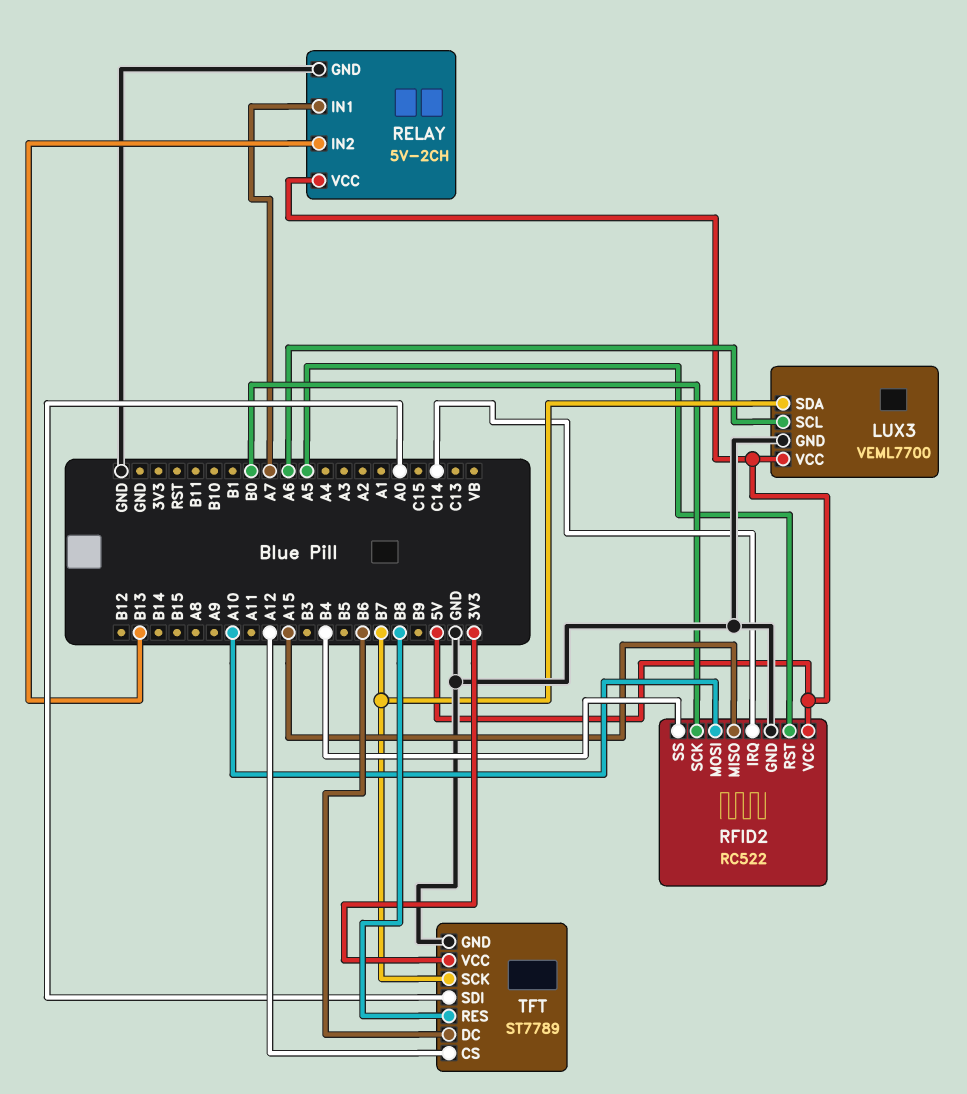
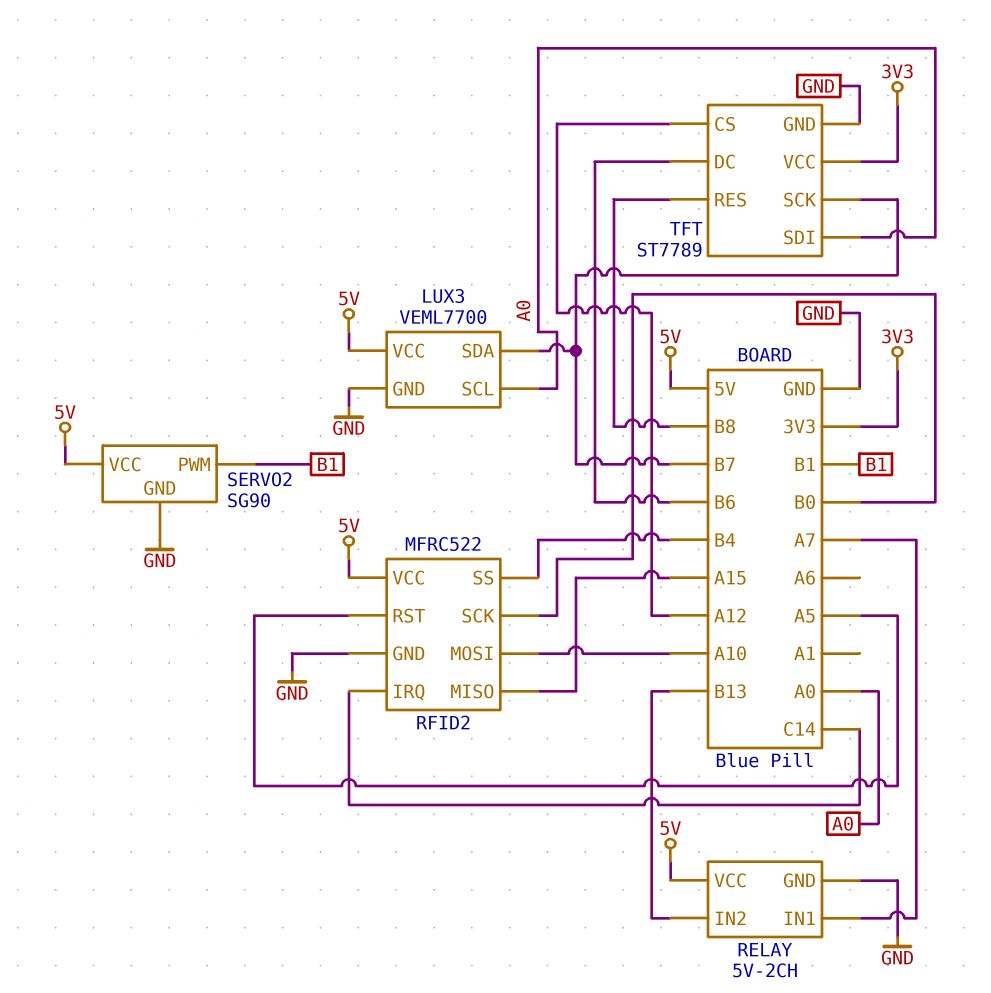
LUX3 pin SCL: A6 -> A0
RFID2: RC522 -> MFRC522
SERVO2: none -> SG90
SERVO2 pin GND: none -> GND
SERVO2 pin PWM: none -> B1
SERVO2 pin VCC: none -> 5V

